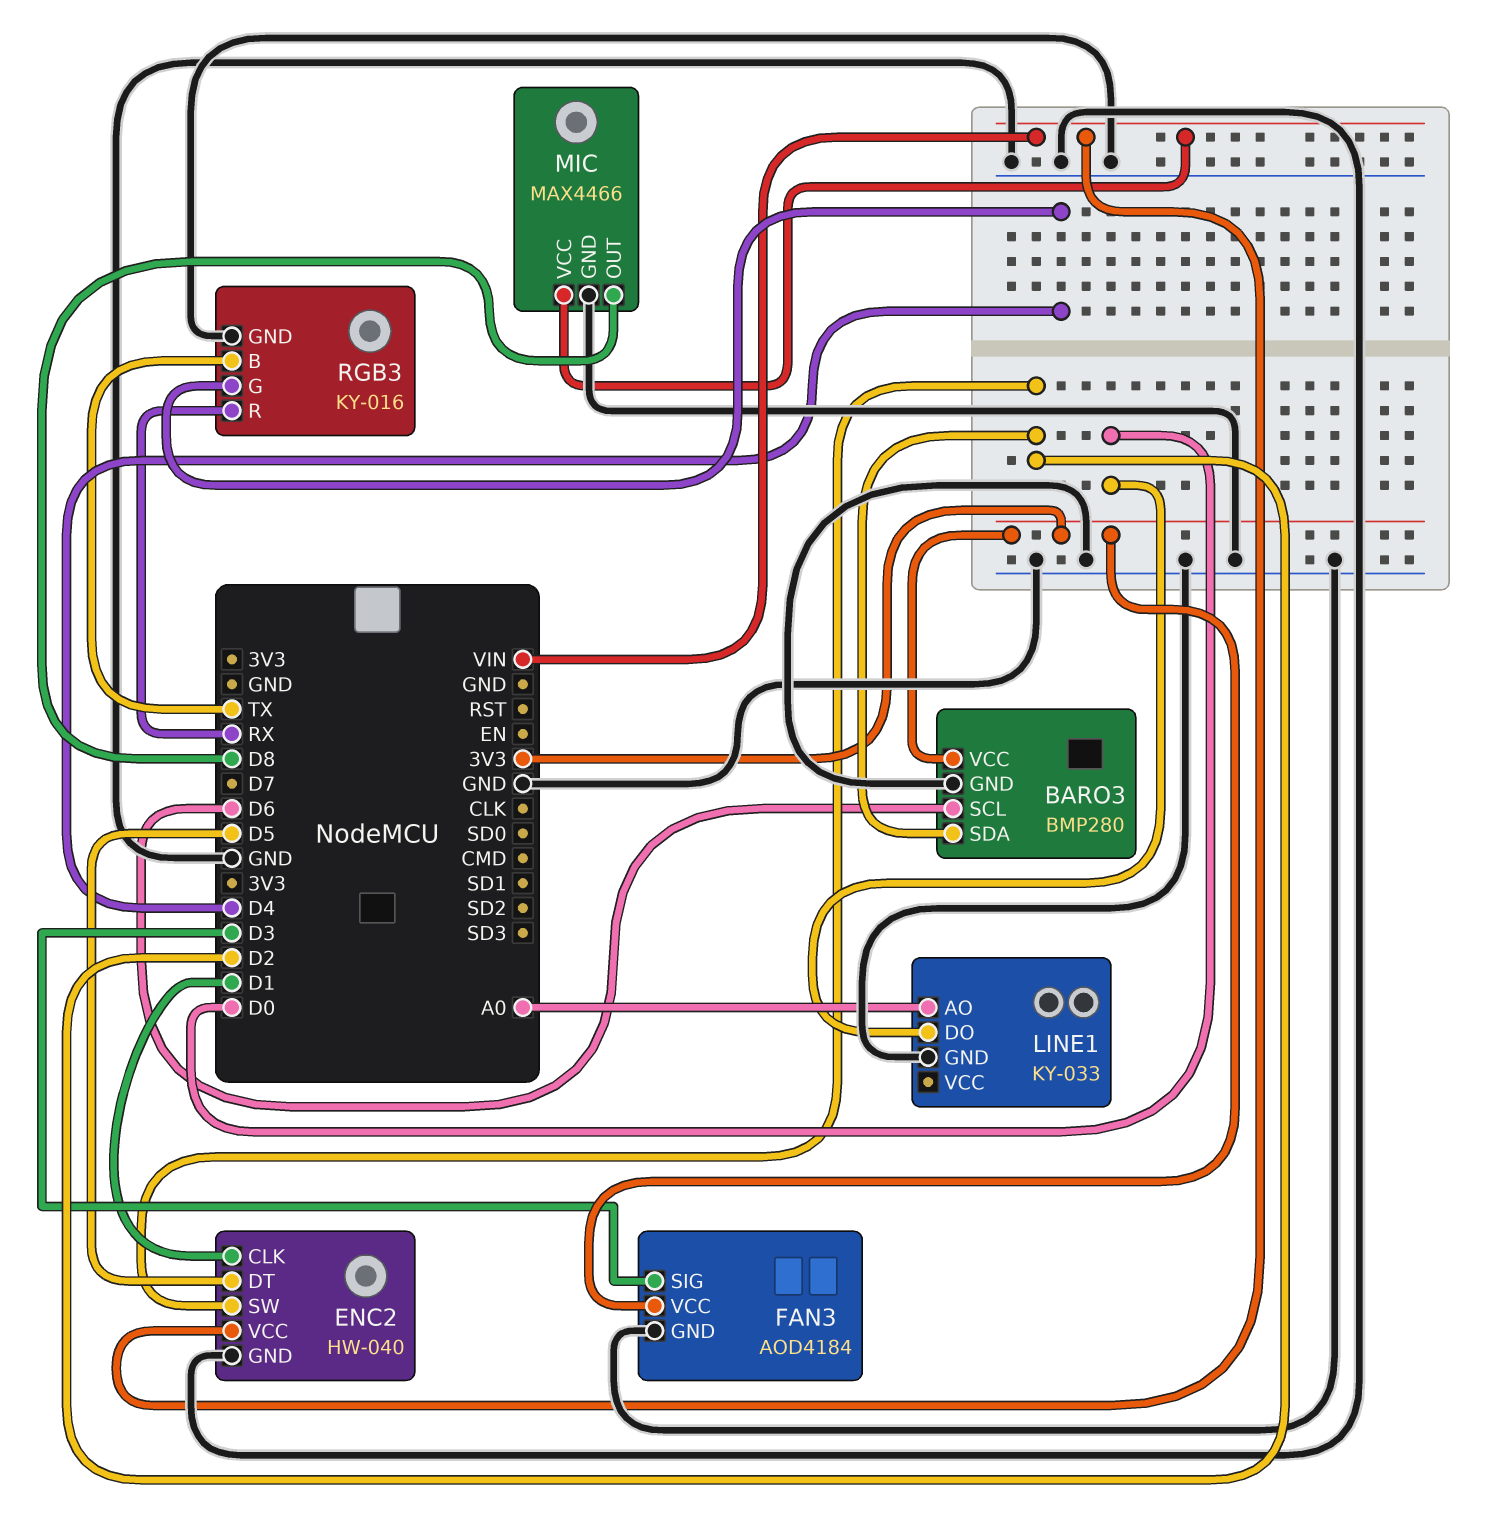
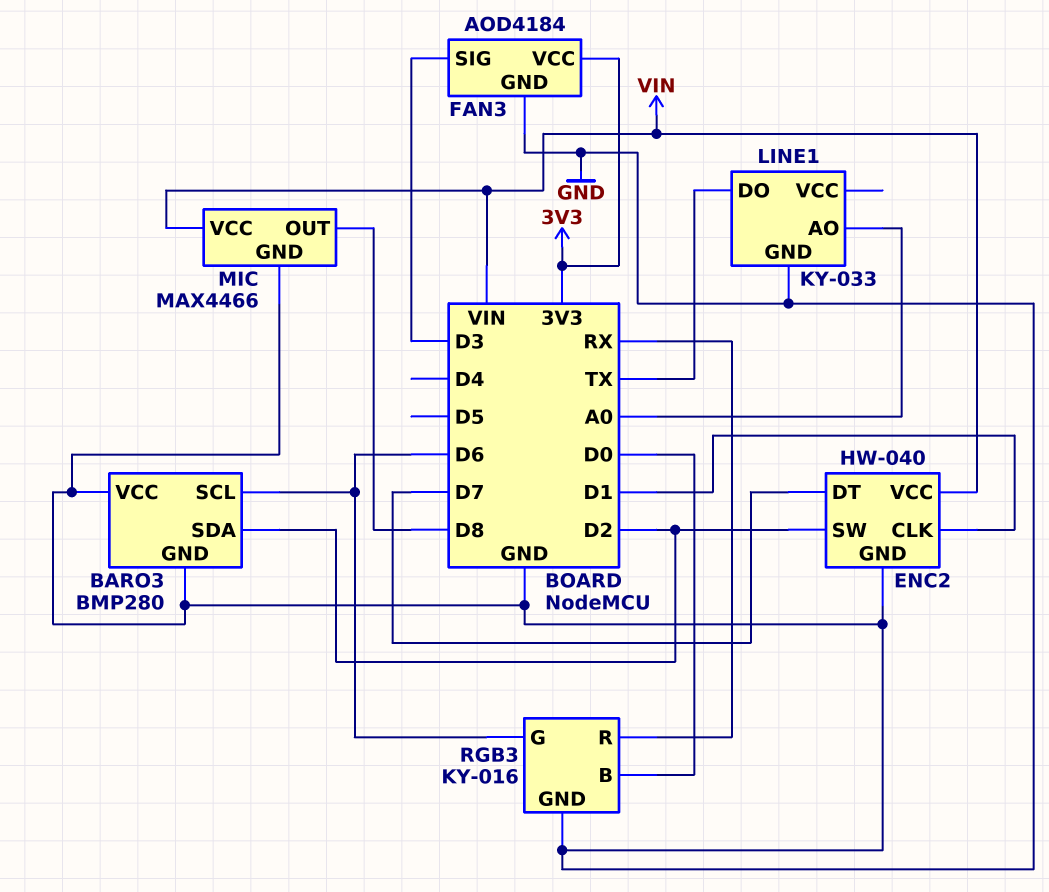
BARO3 pin VCC: 3V3 -> GND
ENC2 pin DT: D5 -> D7
LINE1 pin DO: D0 -> TX
RGB3 pin B: TX -> D0
RGB3 pin G: D4 -> D6

